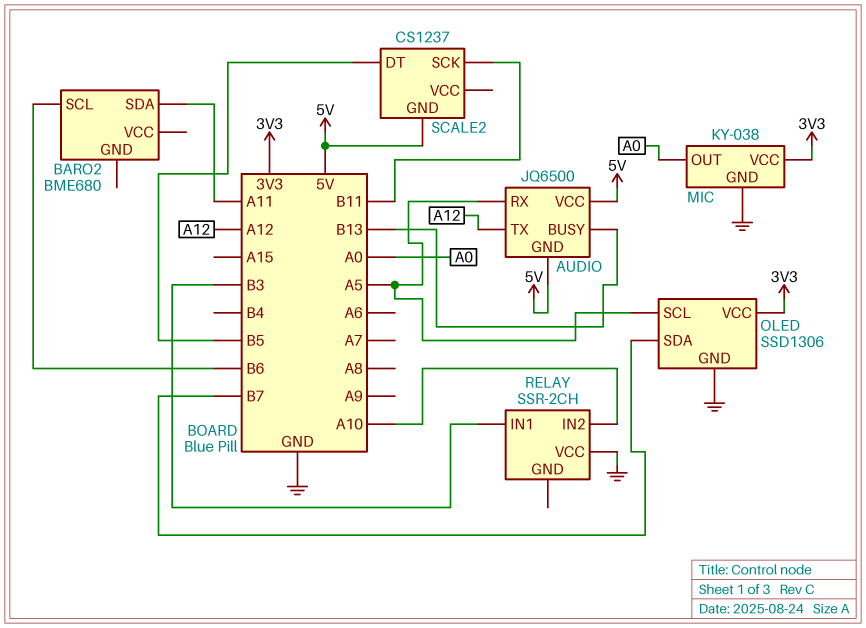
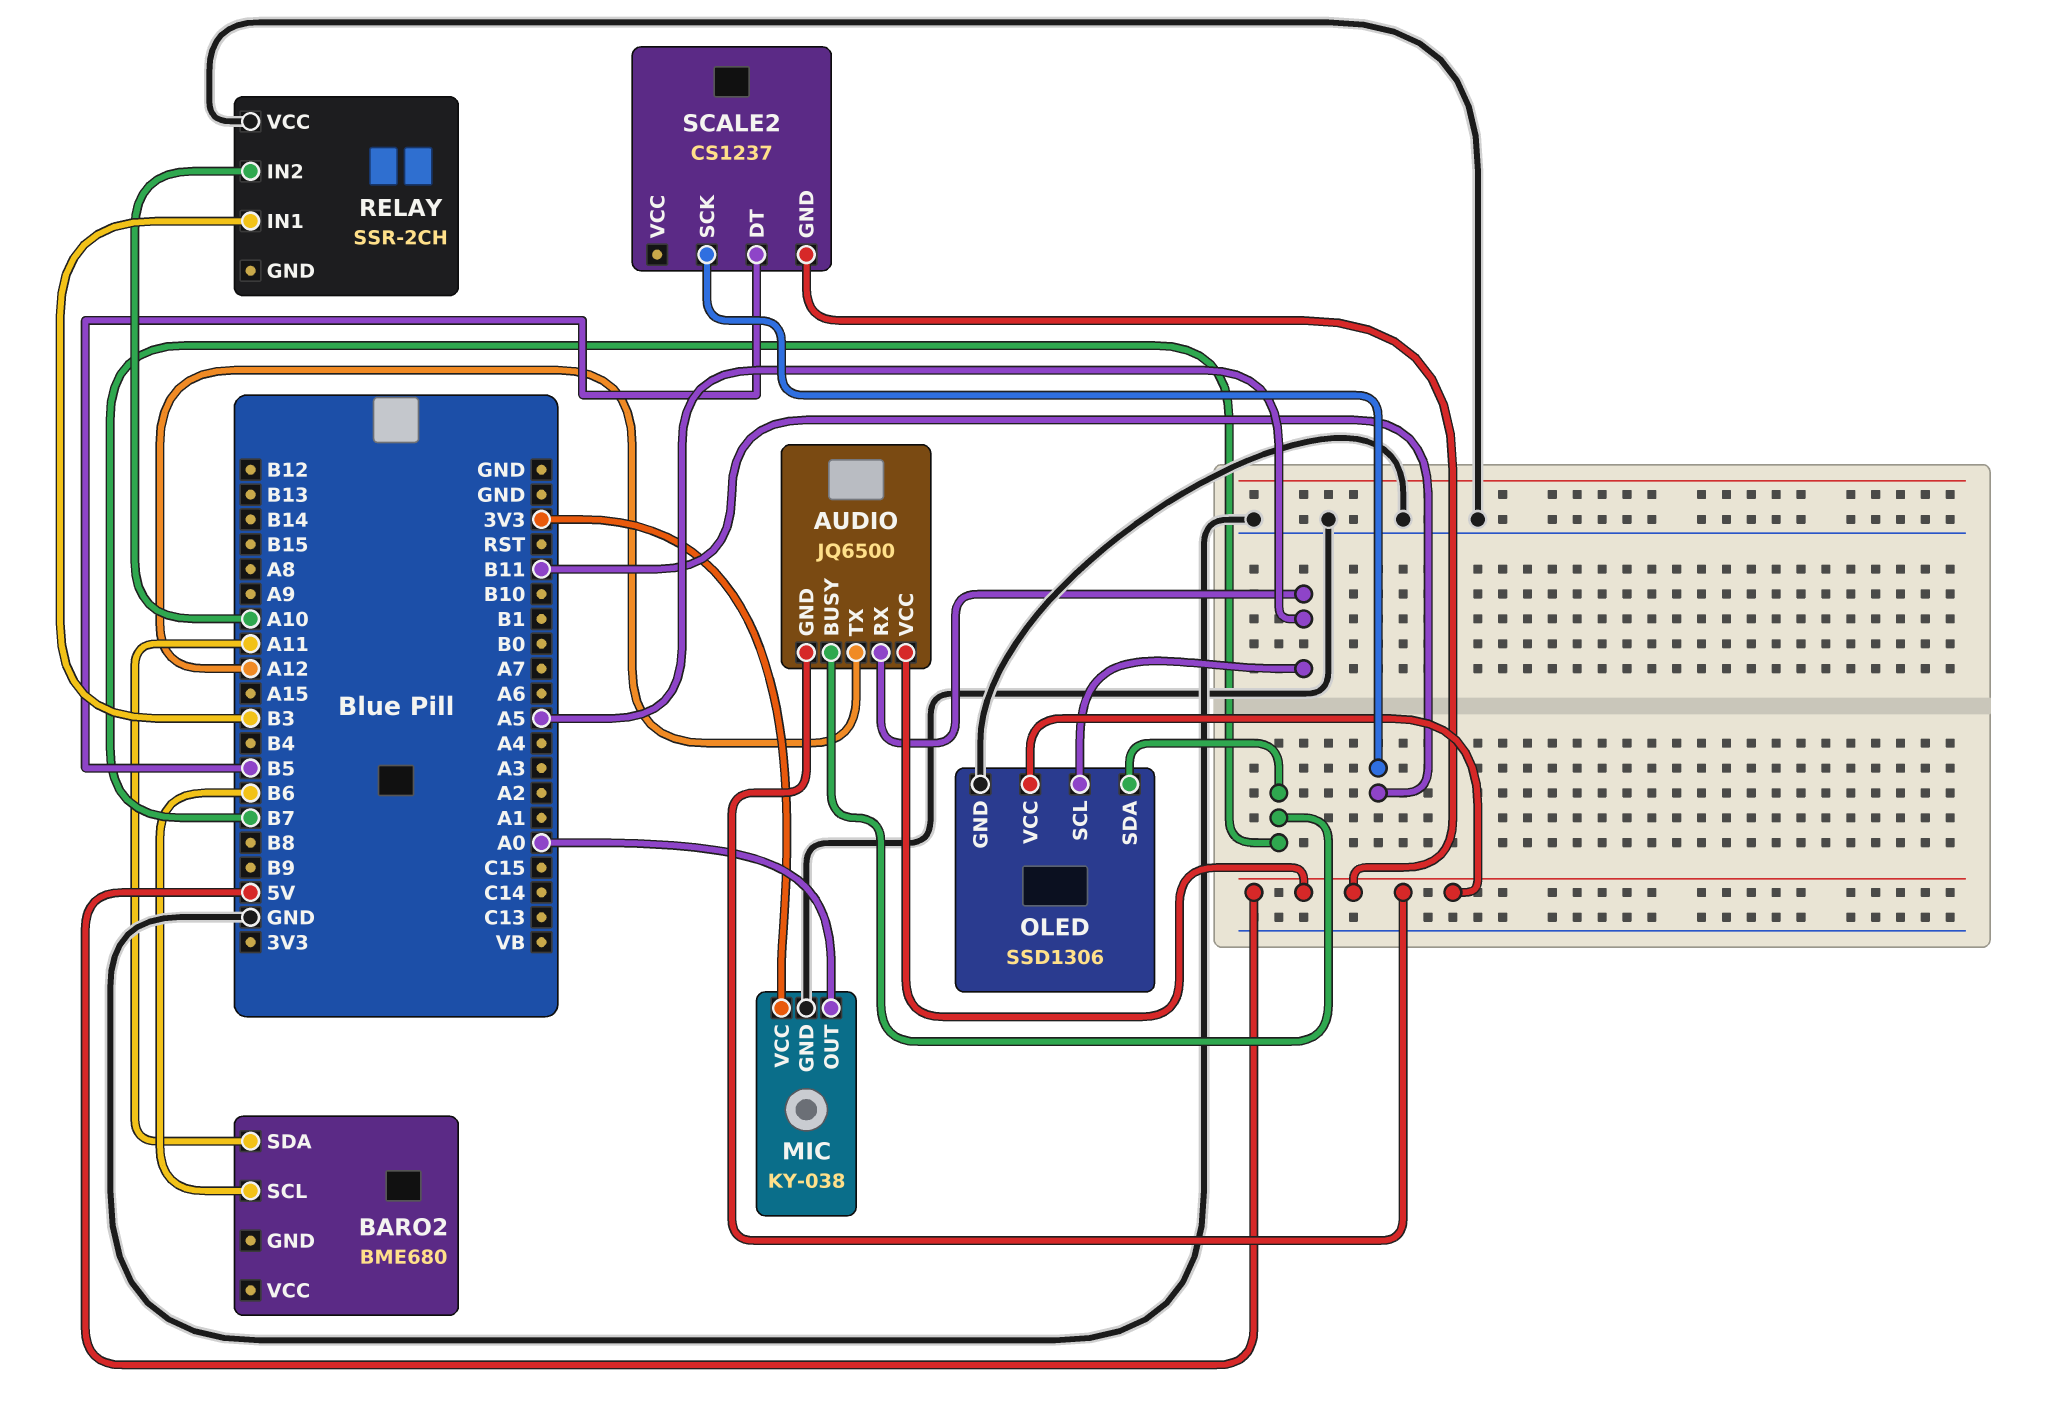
AUDIO pin BUSY: B13 -> B7
OLED pin VCC: 3V3 -> 5V

